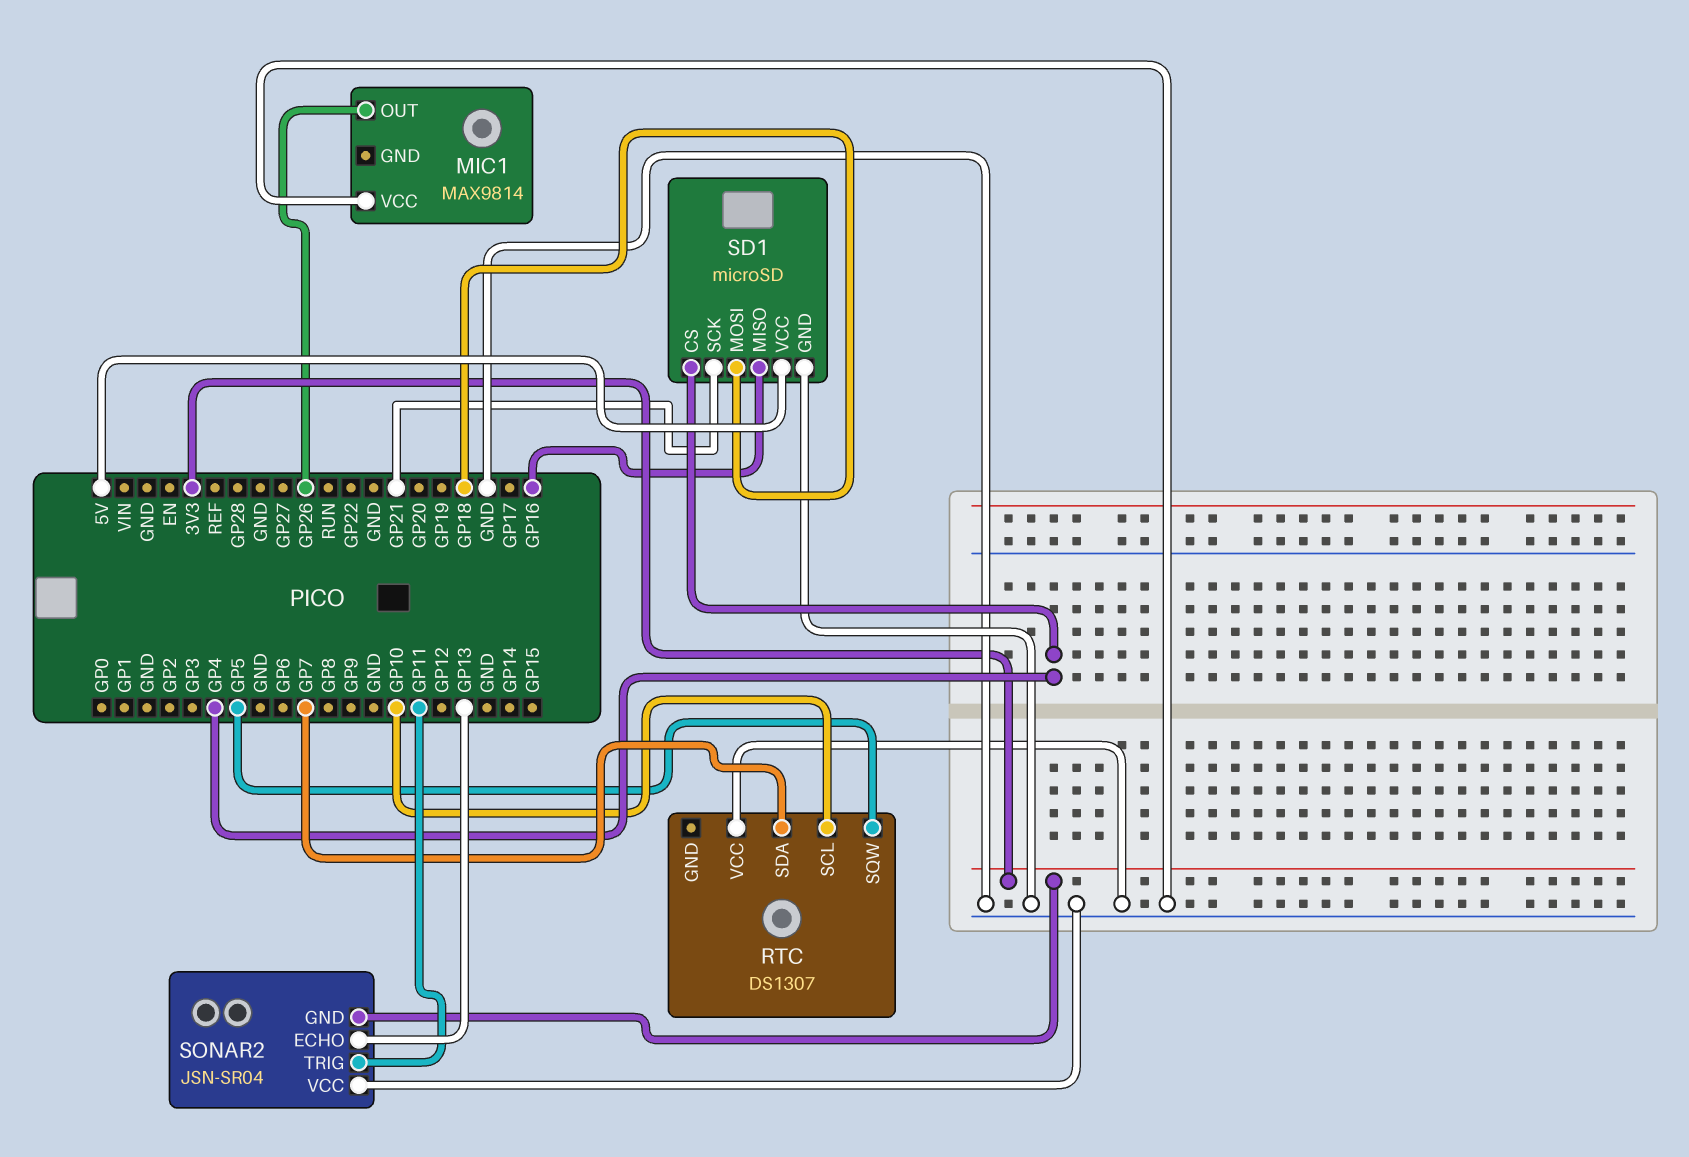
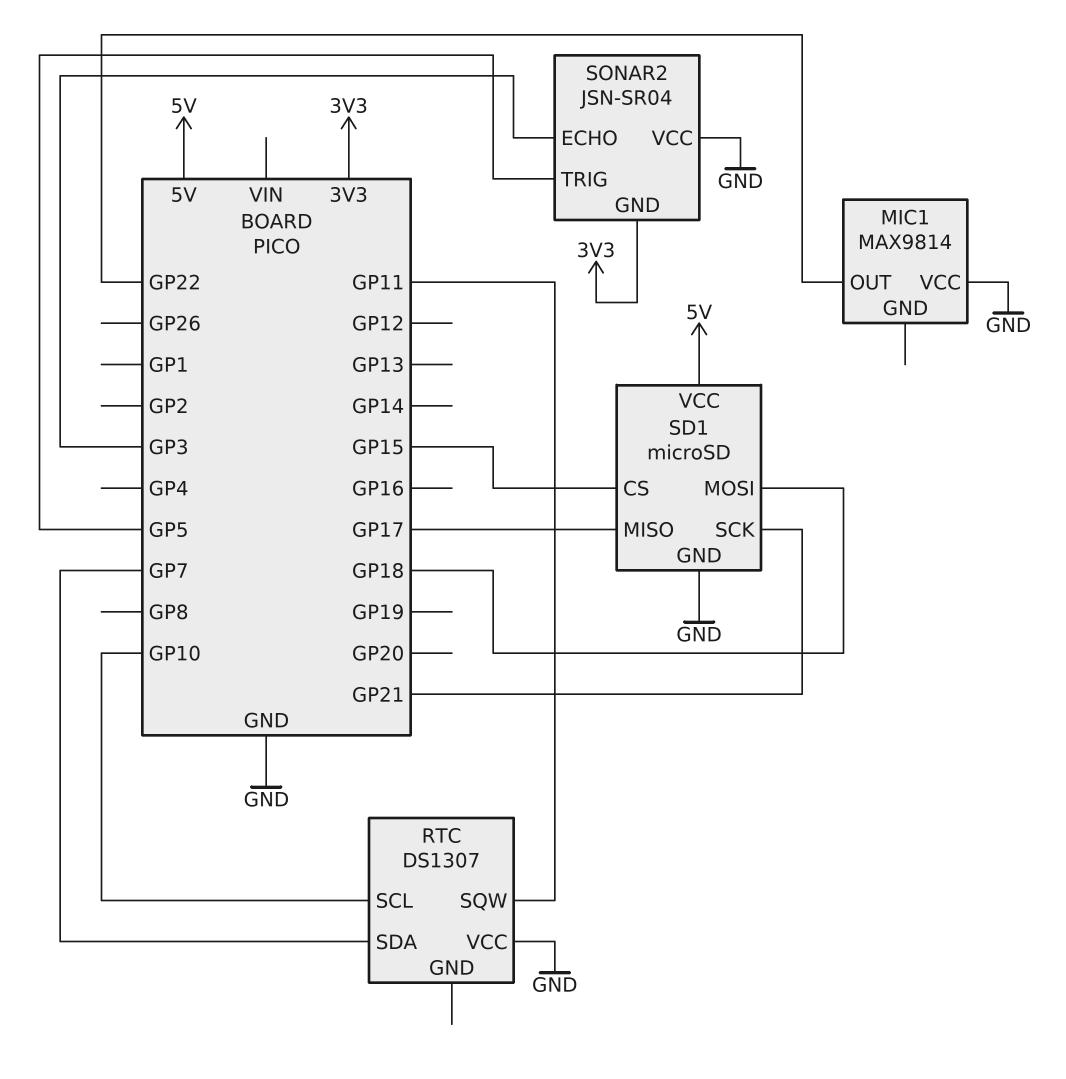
MIC1 pin OUT: GP26 -> GP22
RTC pin SQW: GP5 -> GP11
SD1 pin CS: GP4 -> GP15
SD1 pin MISO: GP16 -> GP17
SONAR2 pin ECHO: GP13 -> GP3
SONAR2 pin TRIG: GP11 -> GP5

